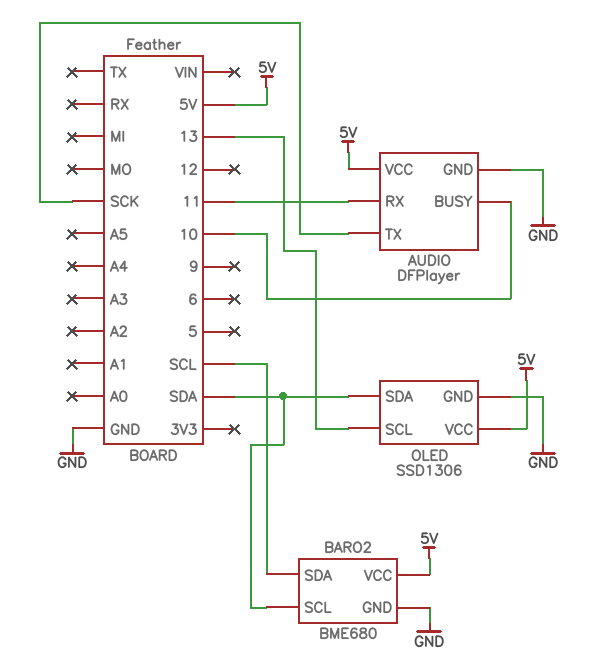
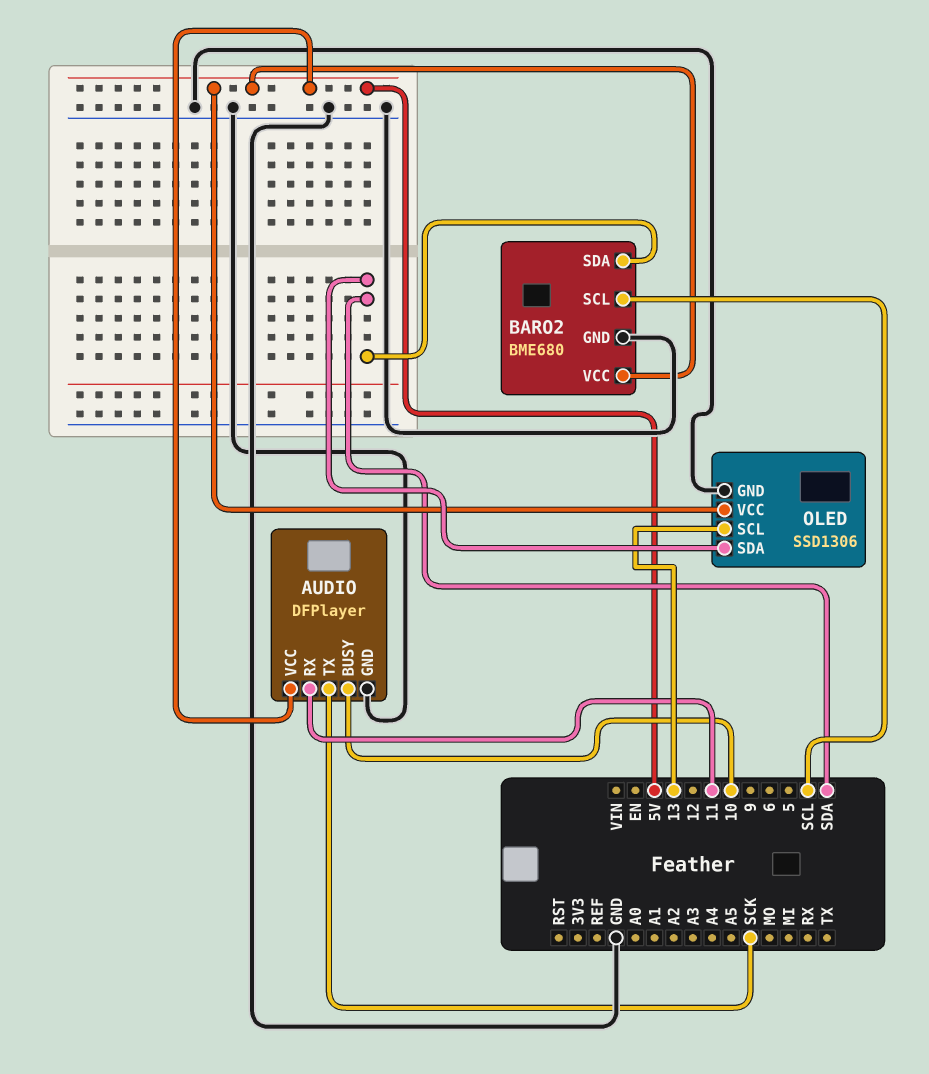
BARO2 pin SCL: SDA -> SCL
BARO2 pin SDA: SCL -> SDA

